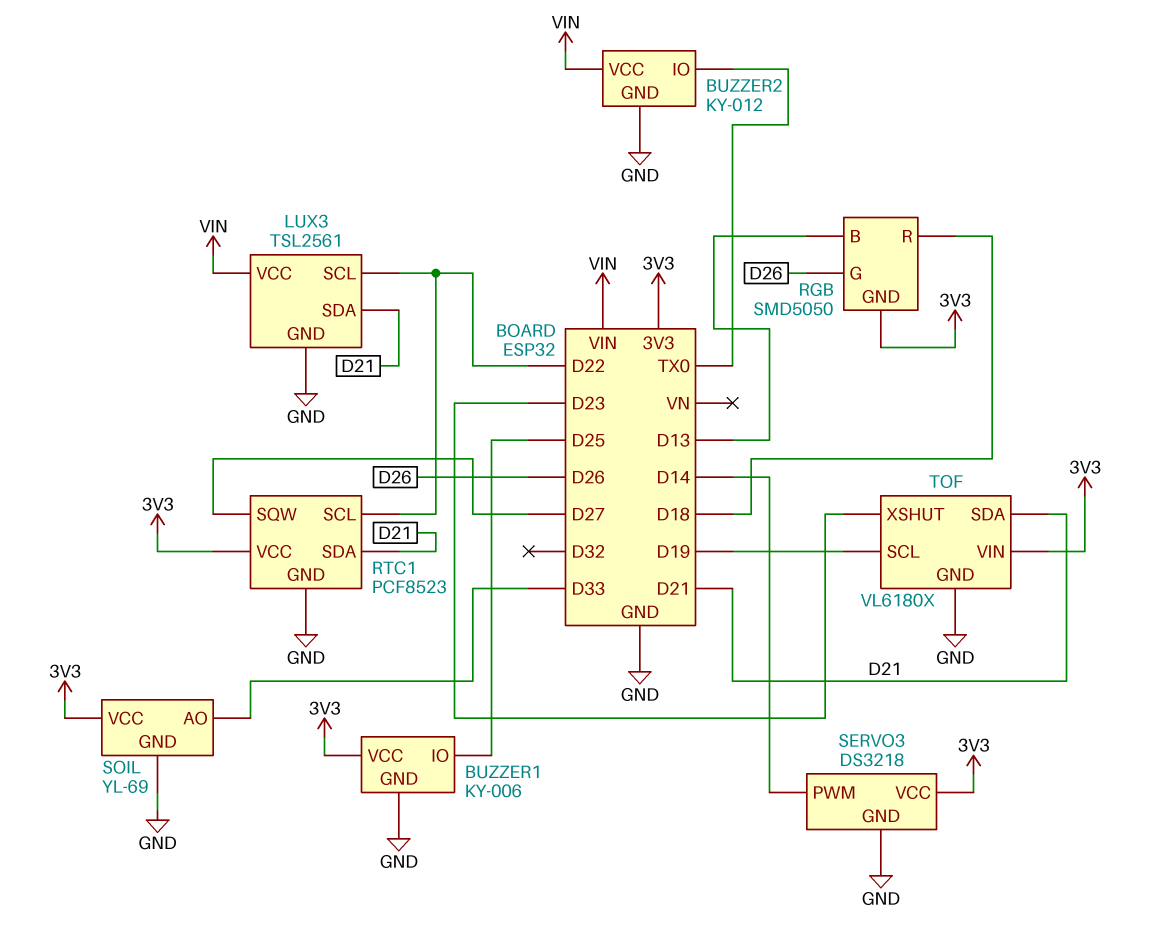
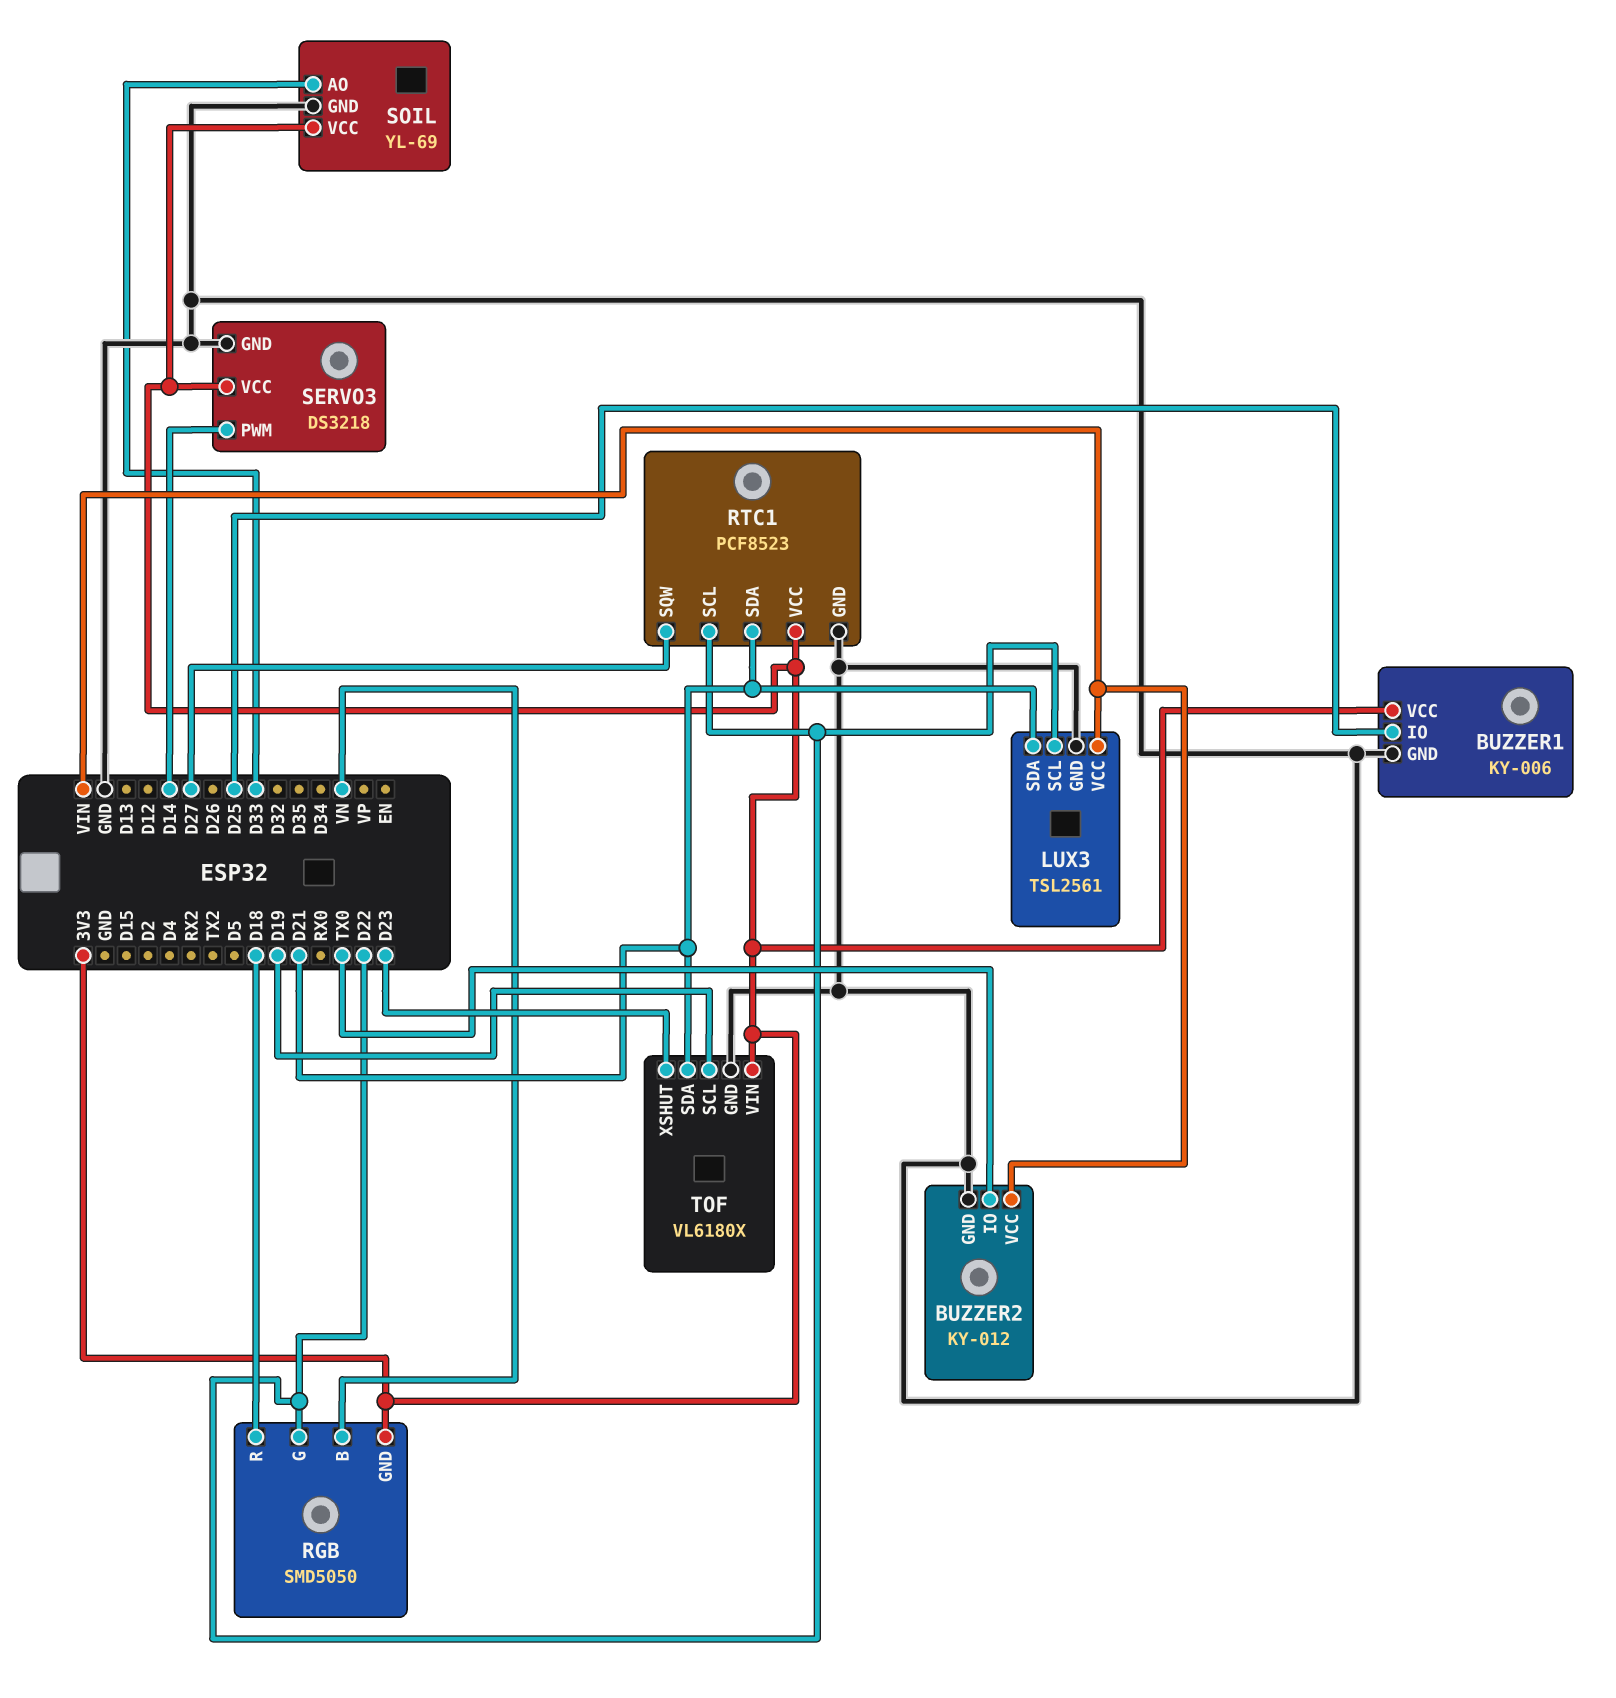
RGB pin B: D13 -> VN
RGB pin G: D26 -> D22

